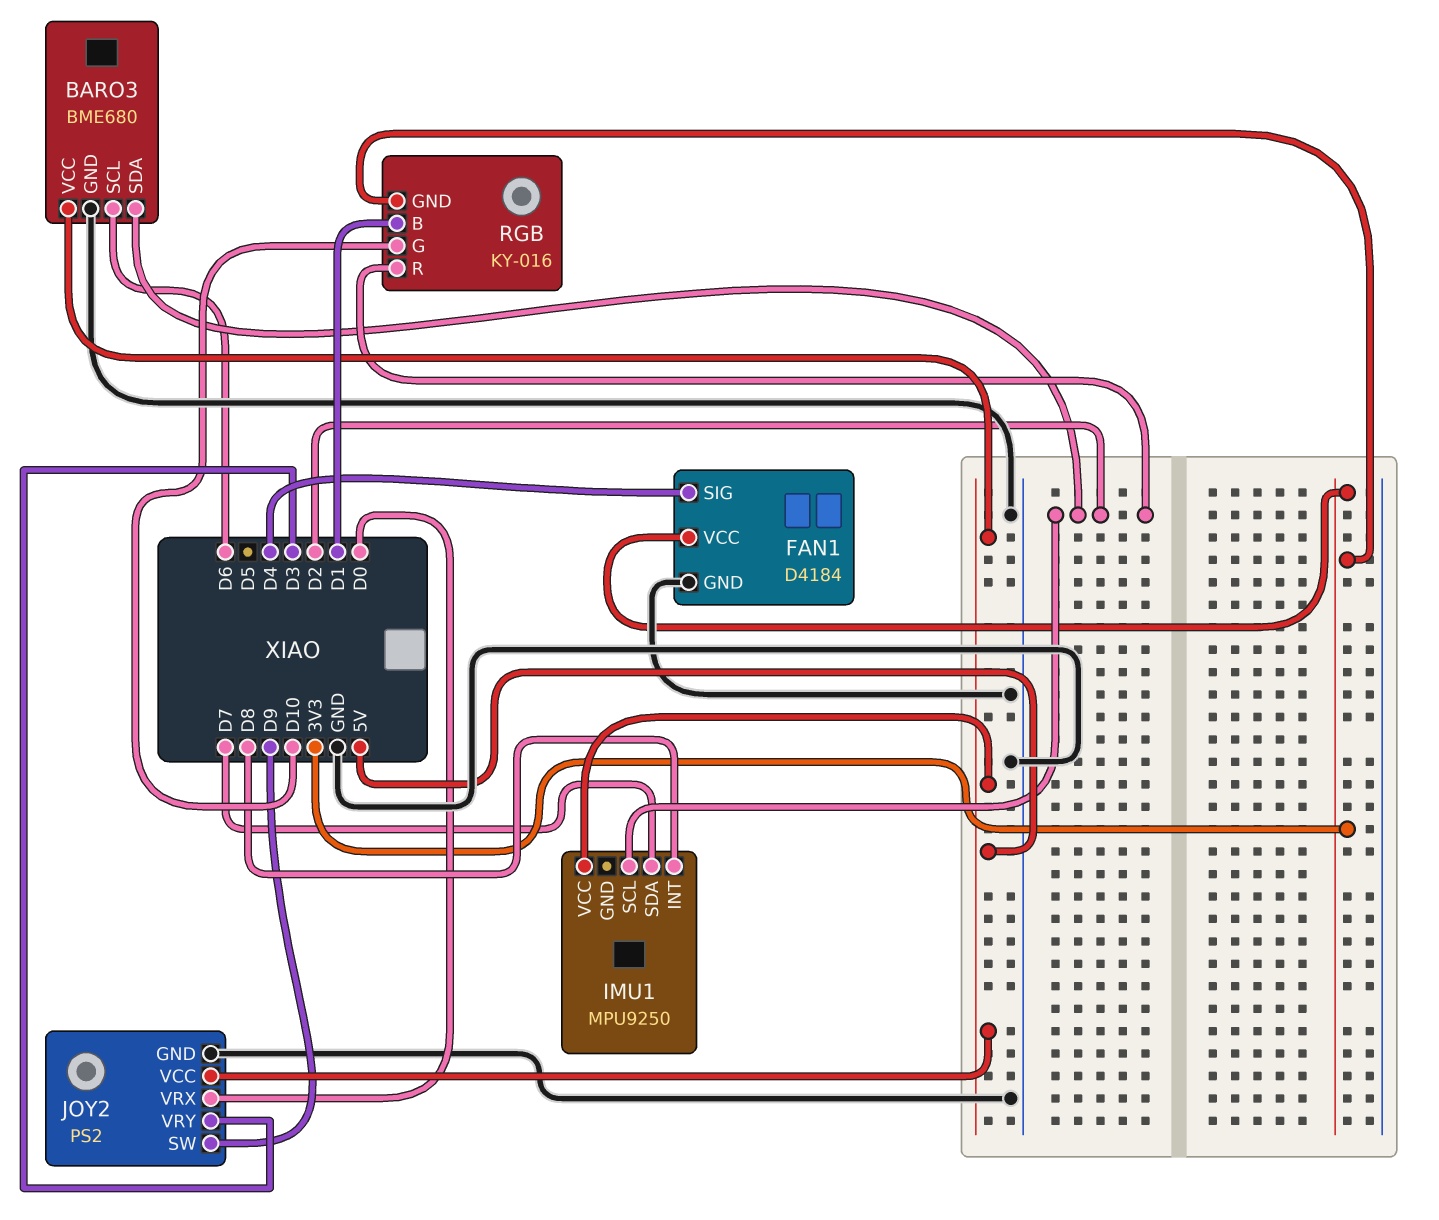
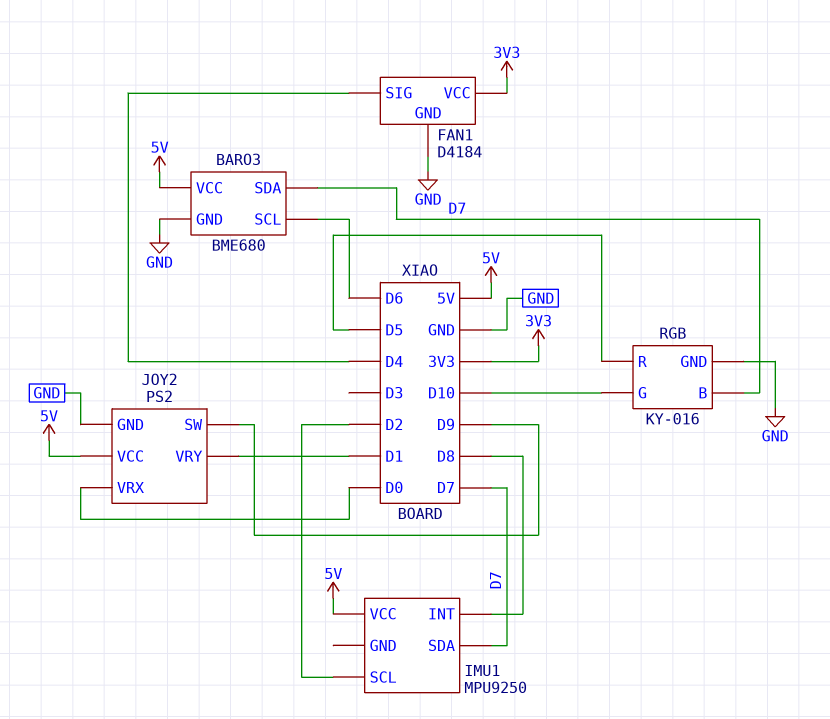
BARO3 pin SDA: D2 -> D7
JOY2 pin VRY: D3 -> D1
RGB pin B: D1 -> D7
RGB pin GND: 3V3 -> GND
RGB pin R: D2 -> D5

